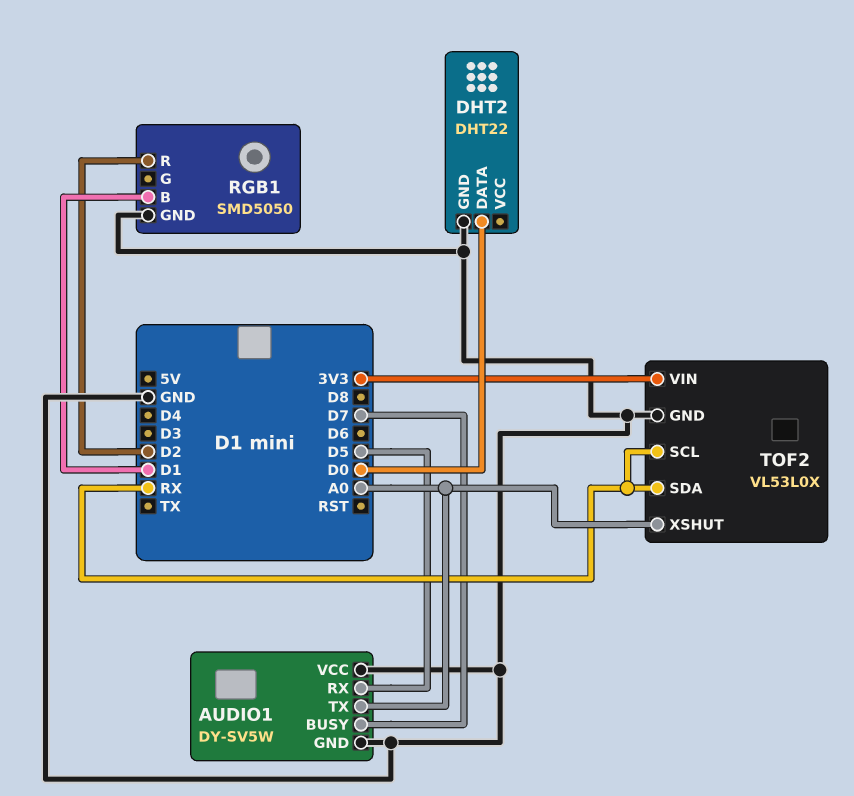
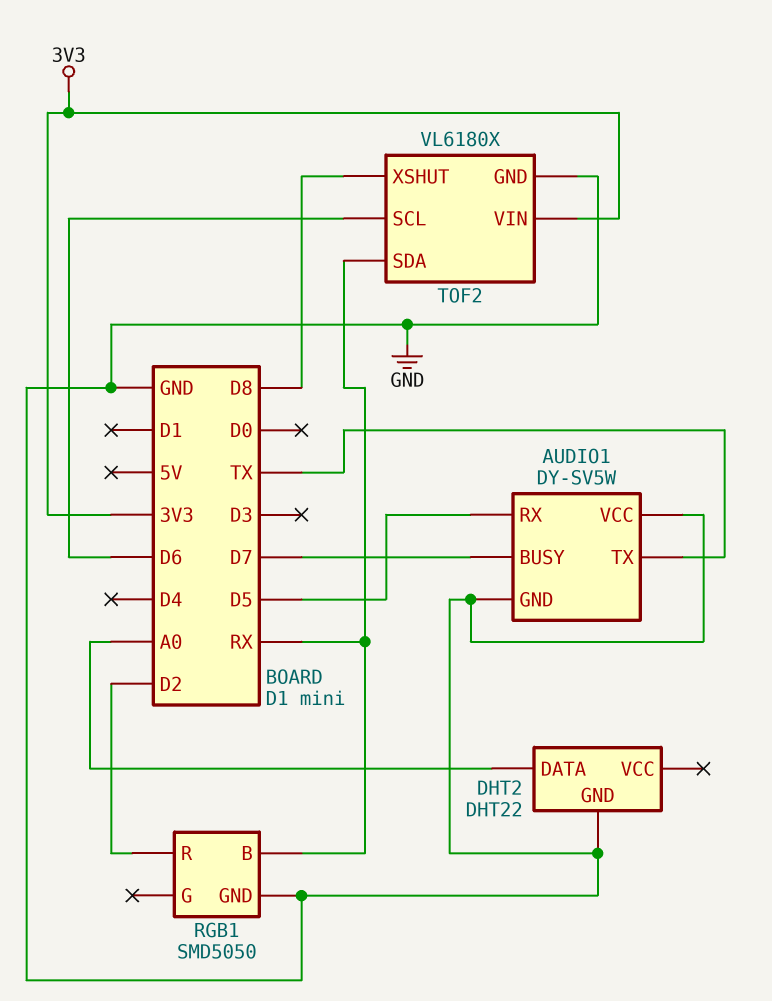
AUDIO1 pin TX: A0 -> TX
DHT2 pin DATA: D0 -> A0
RGB1 pin B: D1 -> RX
TOF2: VL53L0X -> VL6180X
TOF2 pin SCL: RX -> D6
TOF2 pin XSHUT: A0 -> D8

